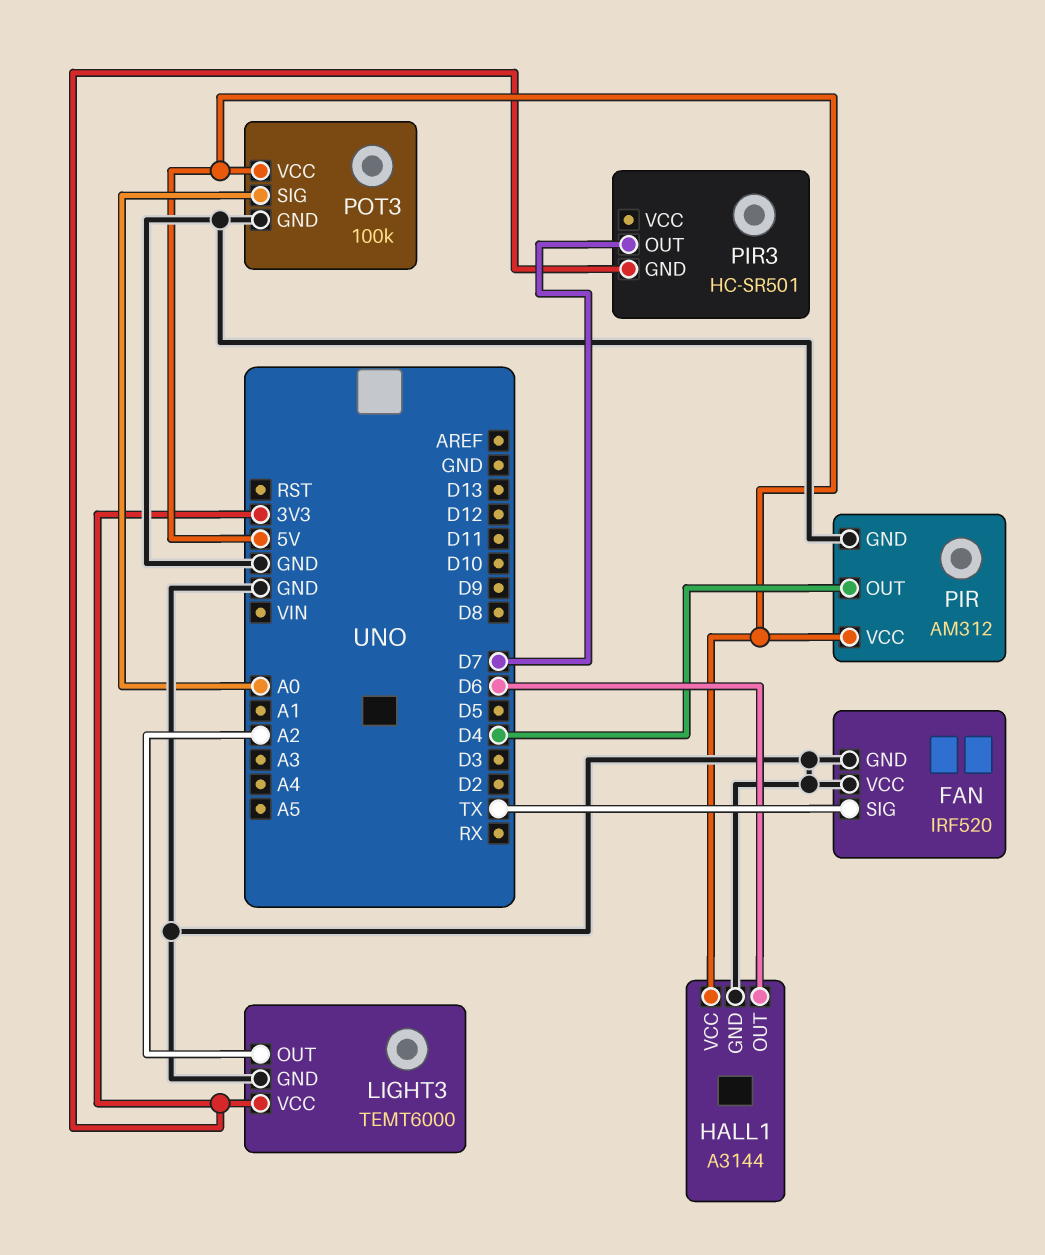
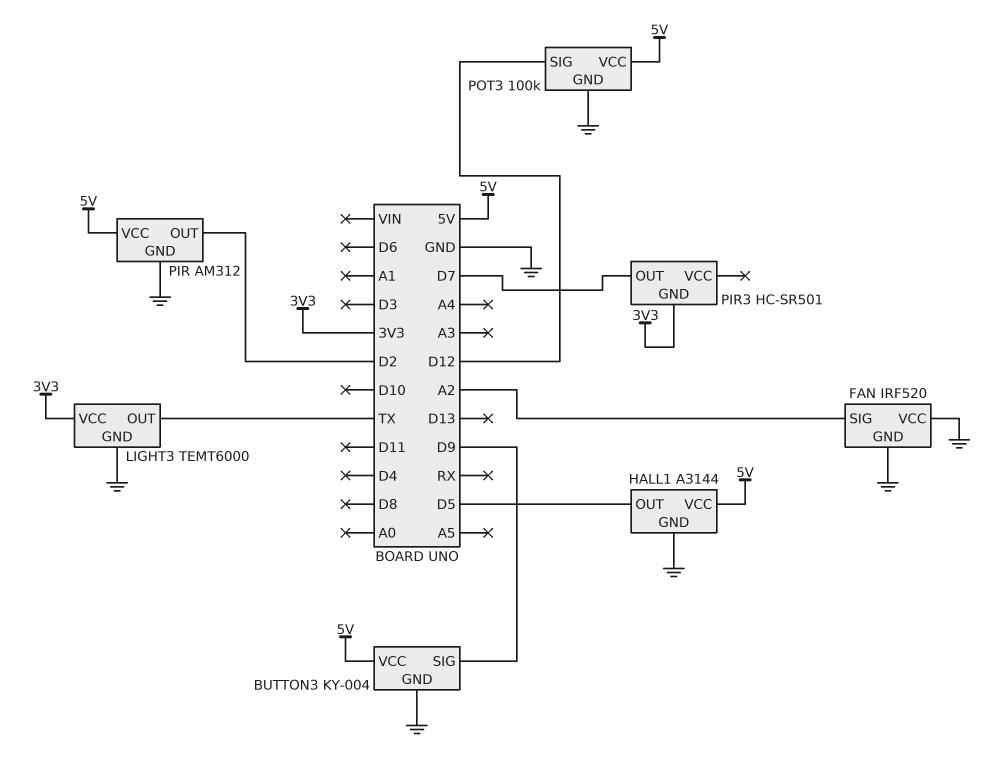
BUTTON3: none -> KY-004
BUTTON3 pin GND: none -> GND
BUTTON3 pin SIG: none -> D9
BUTTON3 pin VCC: none -> 5V
FAN pin SIG: TX -> A2
HALL1 pin OUT: D6 -> D5
LIGHT3 pin OUT: A2 -> TX
PIR pin OUT: D4 -> D2
POT3 pin SIG: A0 -> D12

